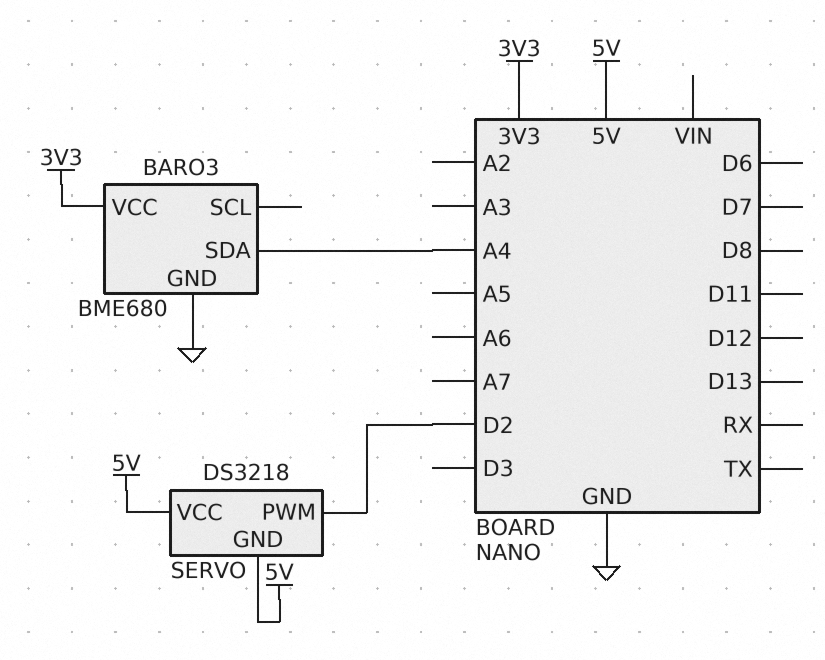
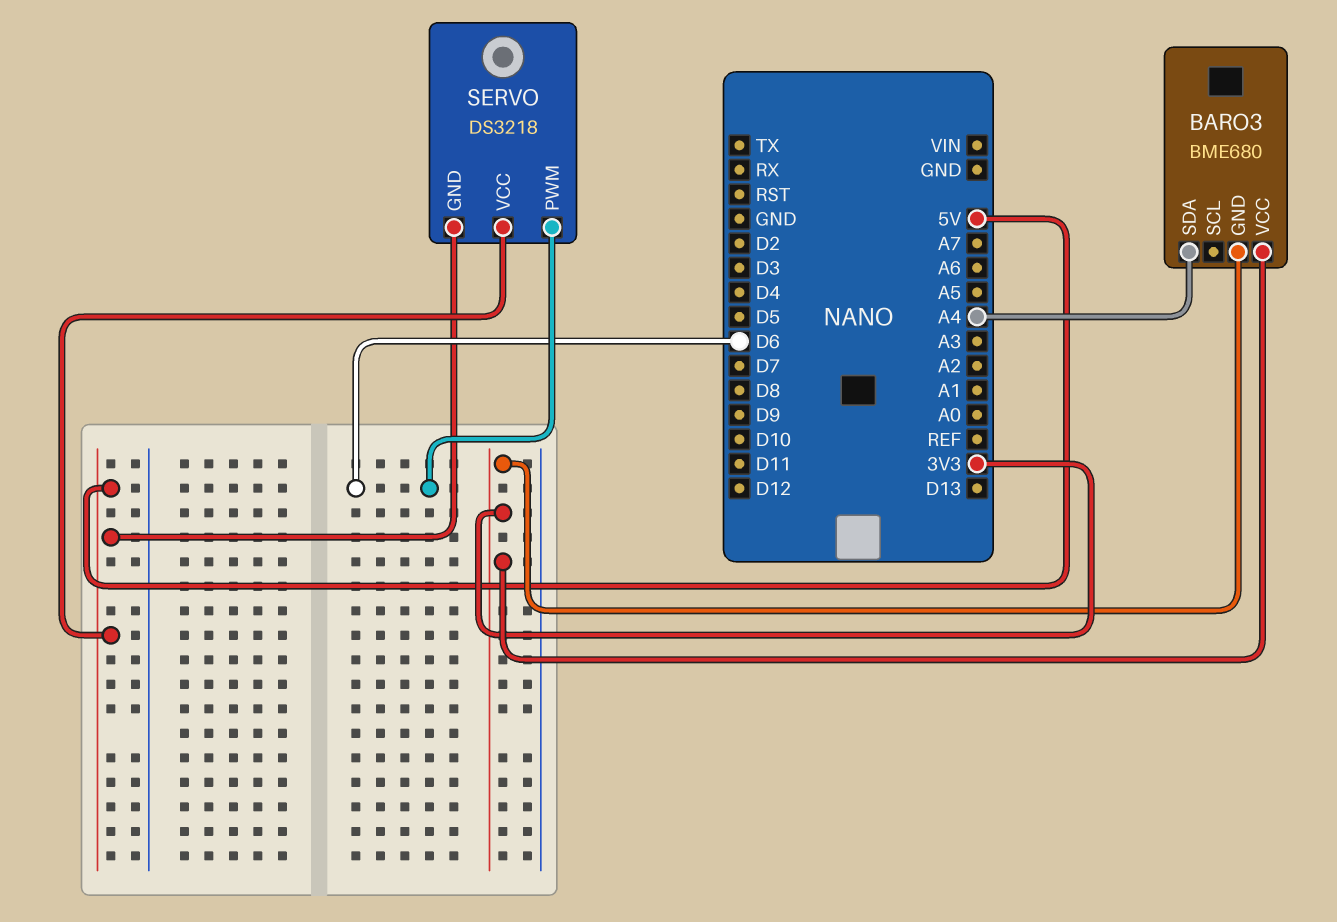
BARO3 pin GND: GND -> 3V3
SERVO pin PWM: D2 -> D6

